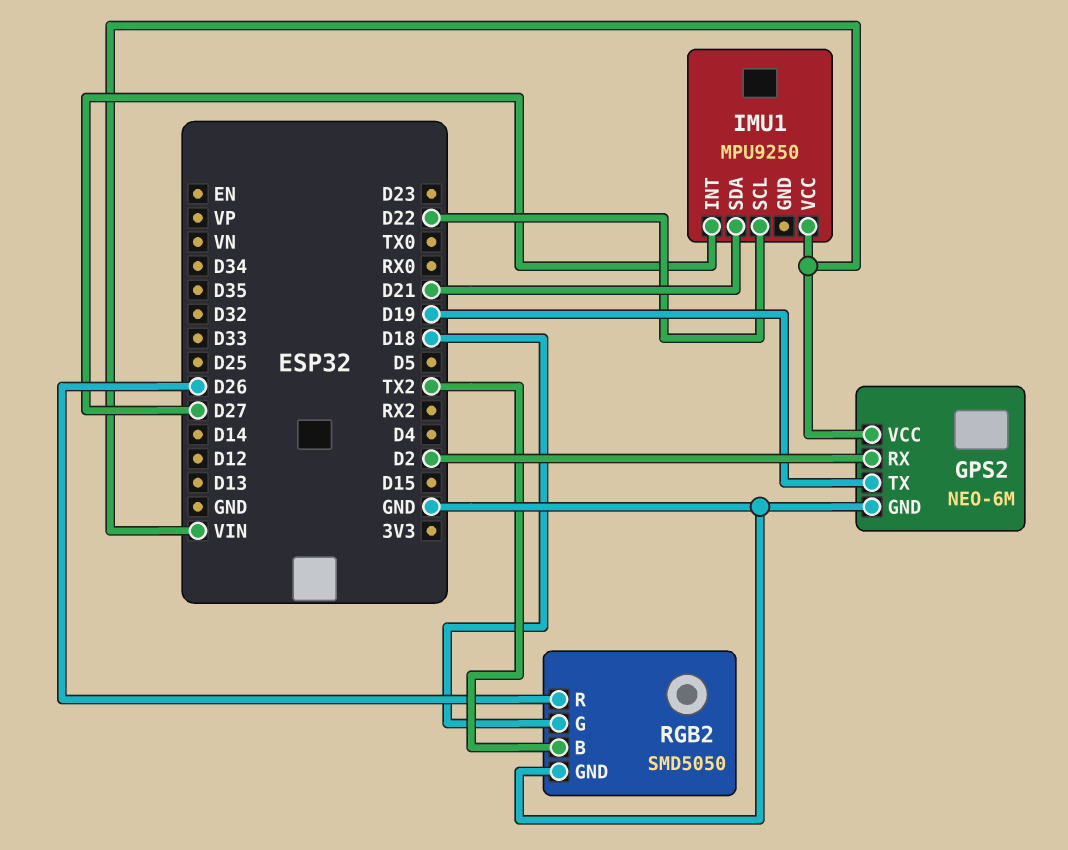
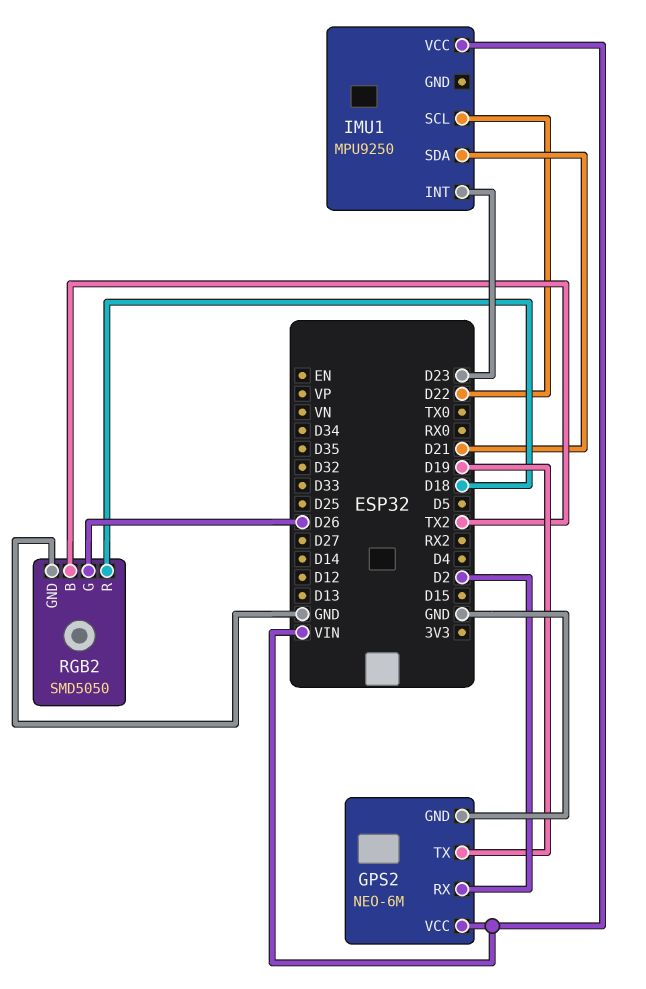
IMU1 pin INT: D27 -> D23
RGB2 pin G: D18 -> D26
RGB2 pin R: D26 -> D18

